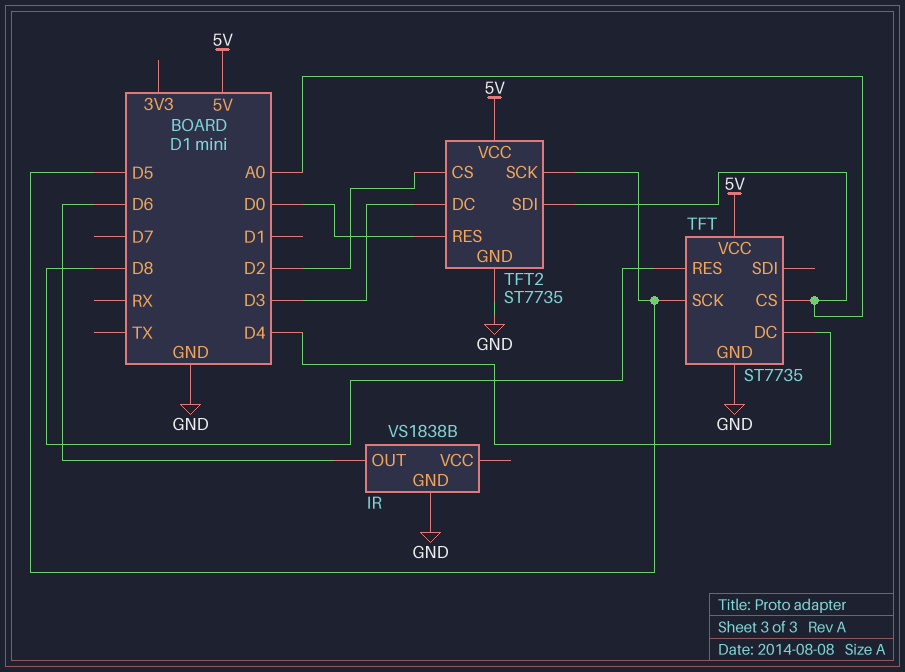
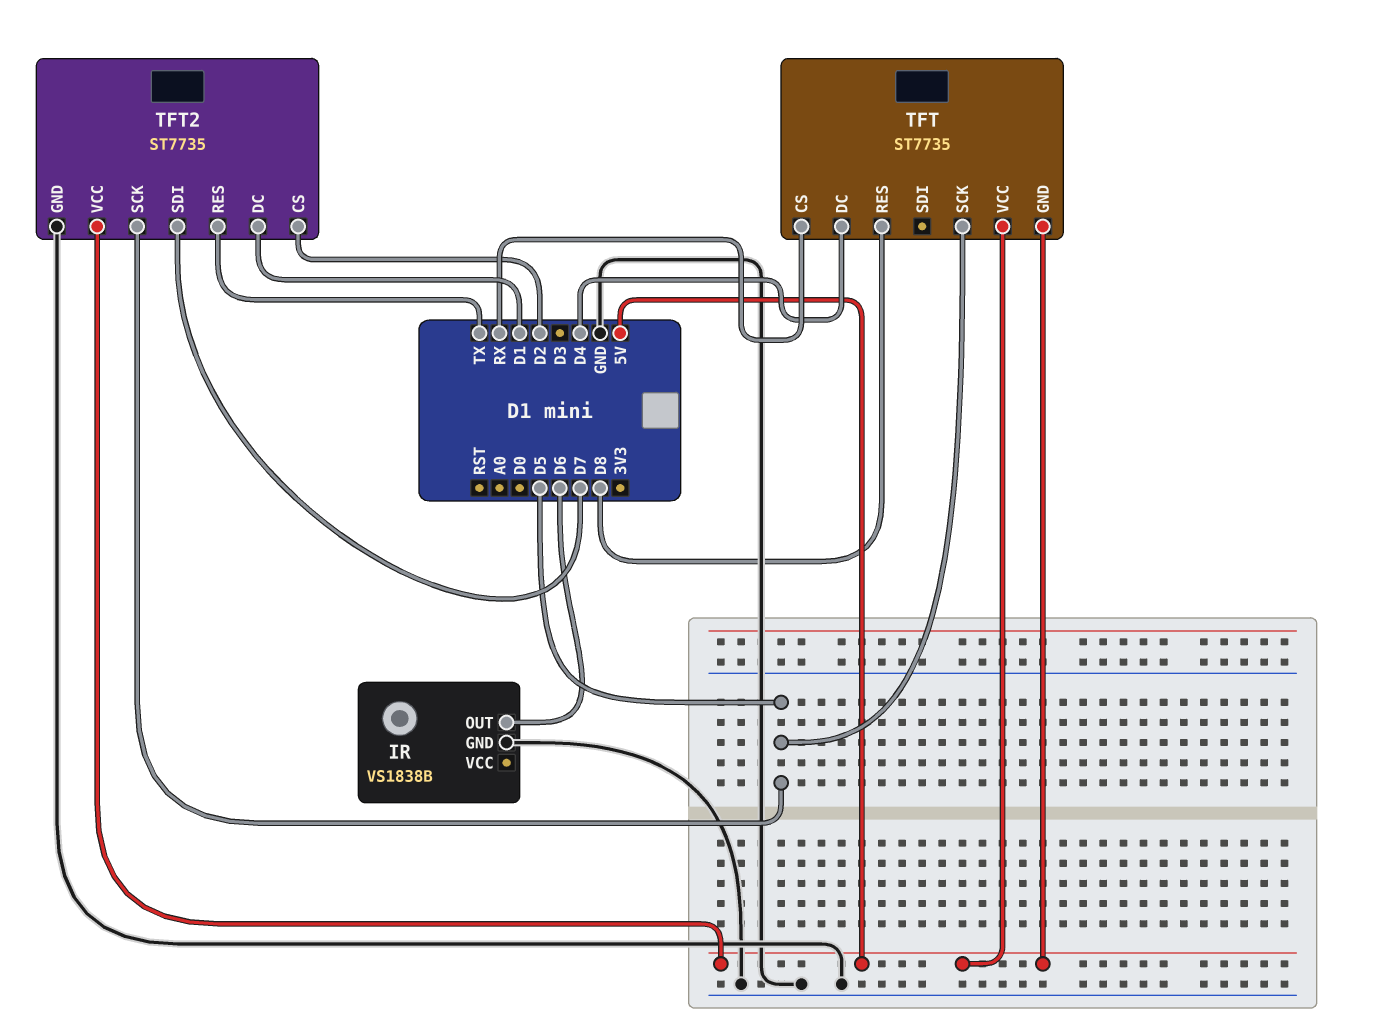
TFT pin CS: A0 -> RX
TFT pin GND: GND -> 5V
TFT2 pin DC: D3 -> D1
TFT2 pin RES: D0 -> TX
TFT2 pin SDI: A0 -> D7

